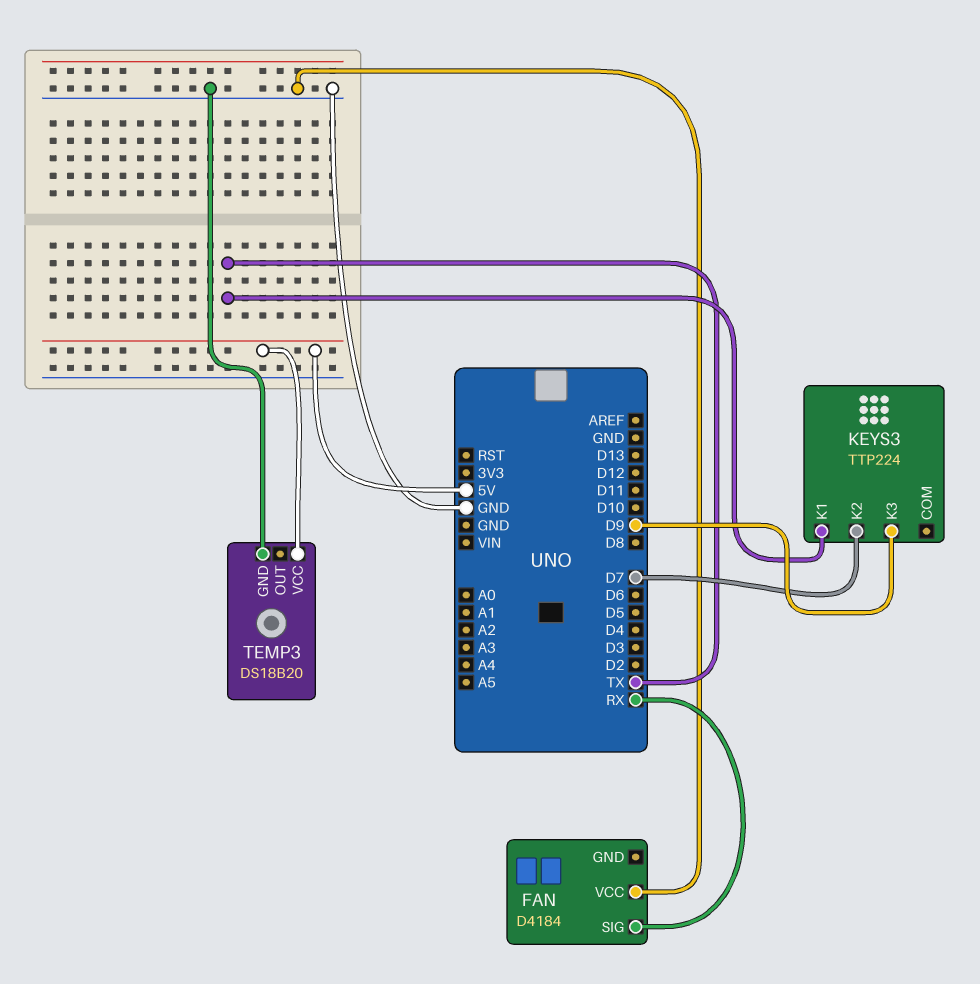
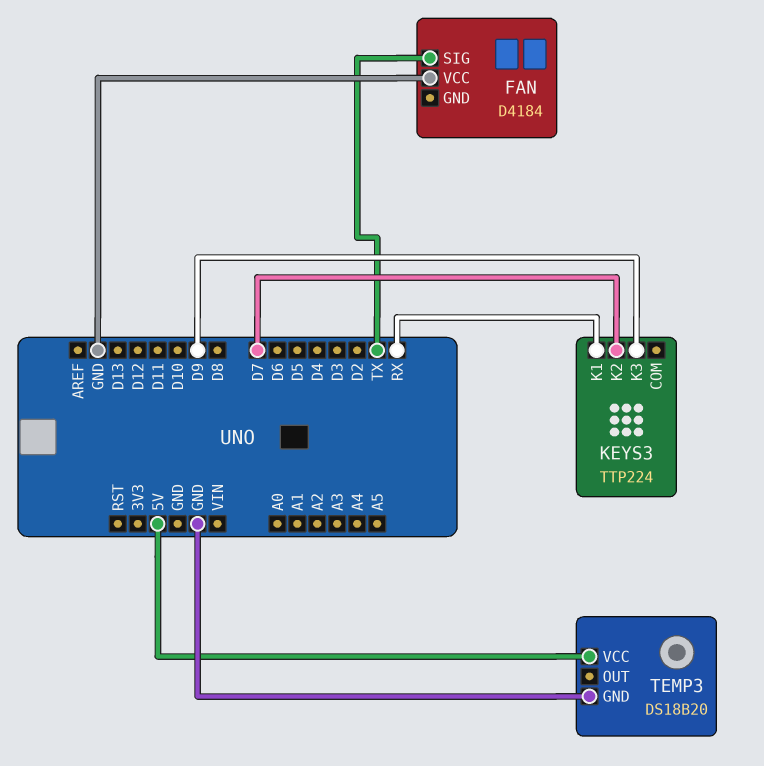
FAN pin SIG: RX -> TX
KEYS3 pin K1: TX -> RX

